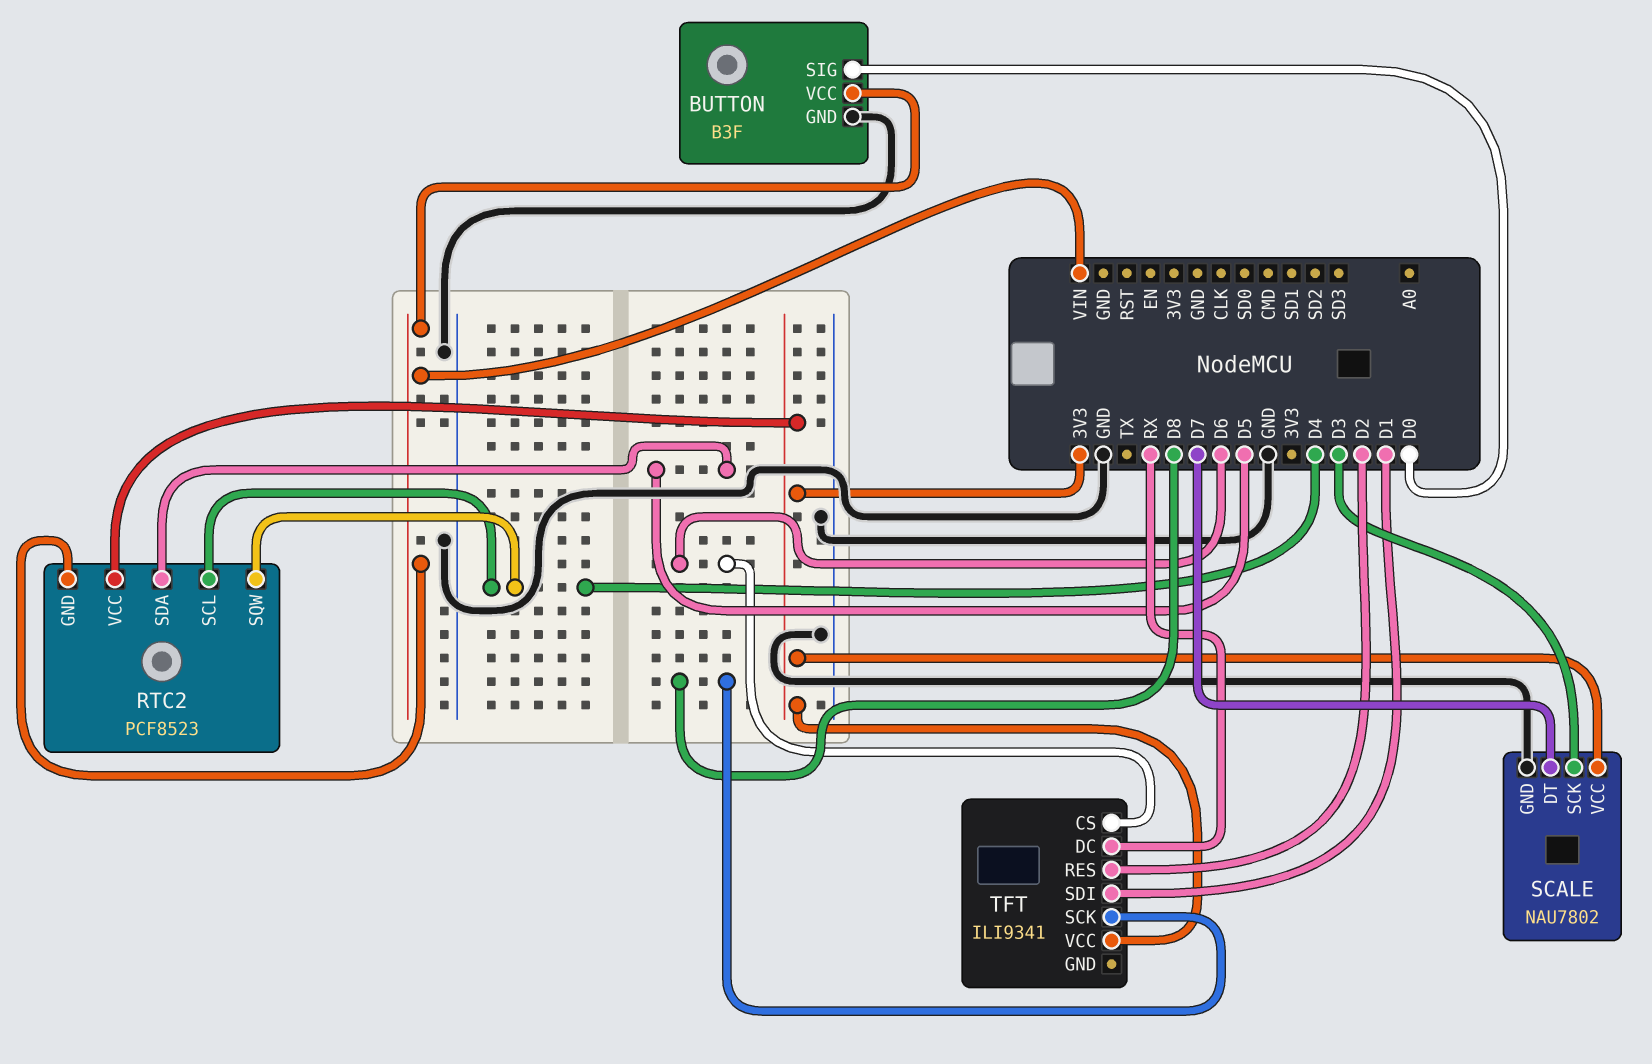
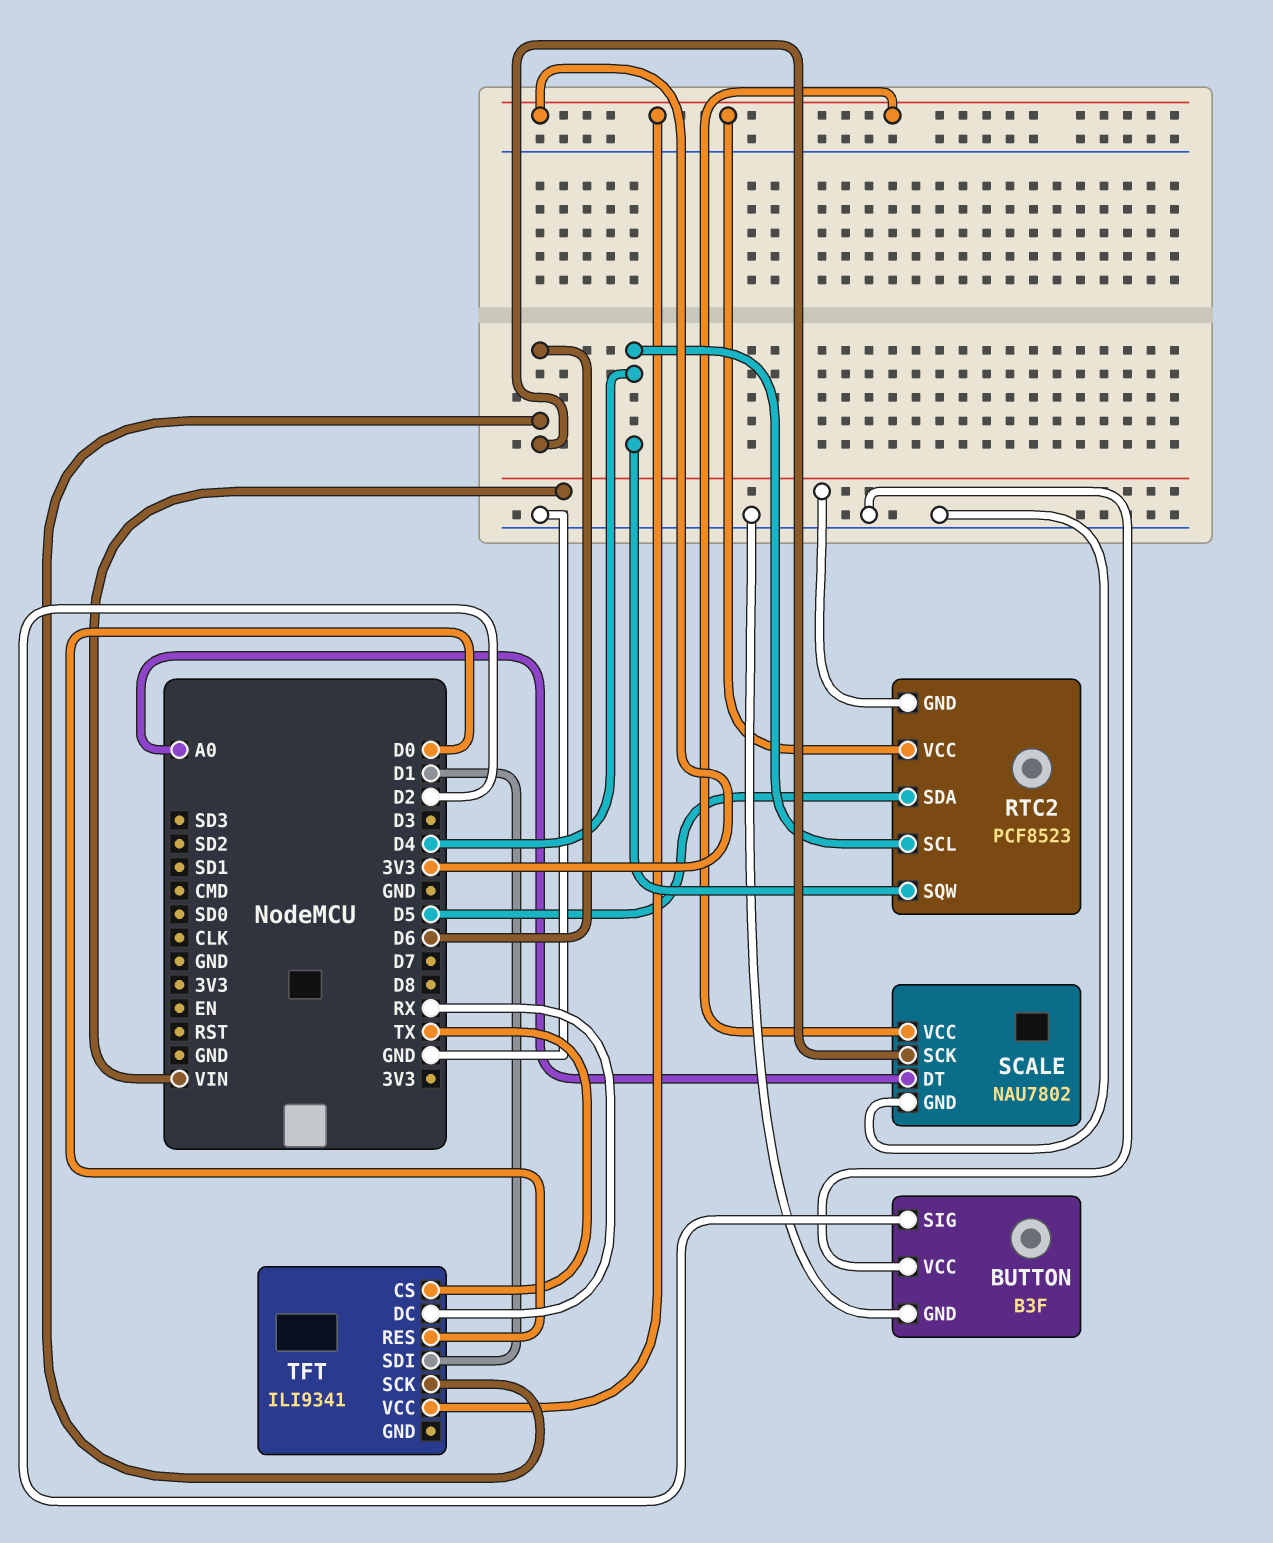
BUTTON pin SIG: D0 -> D2
BUTTON pin VCC: VIN -> GND
SCALE pin DT: D7 -> A0
SCALE pin SCK: D3 -> D6
TFT pin CS: D6 -> TX
TFT pin RES: D2 -> D0
TFT pin SCK: D8 -> D6

